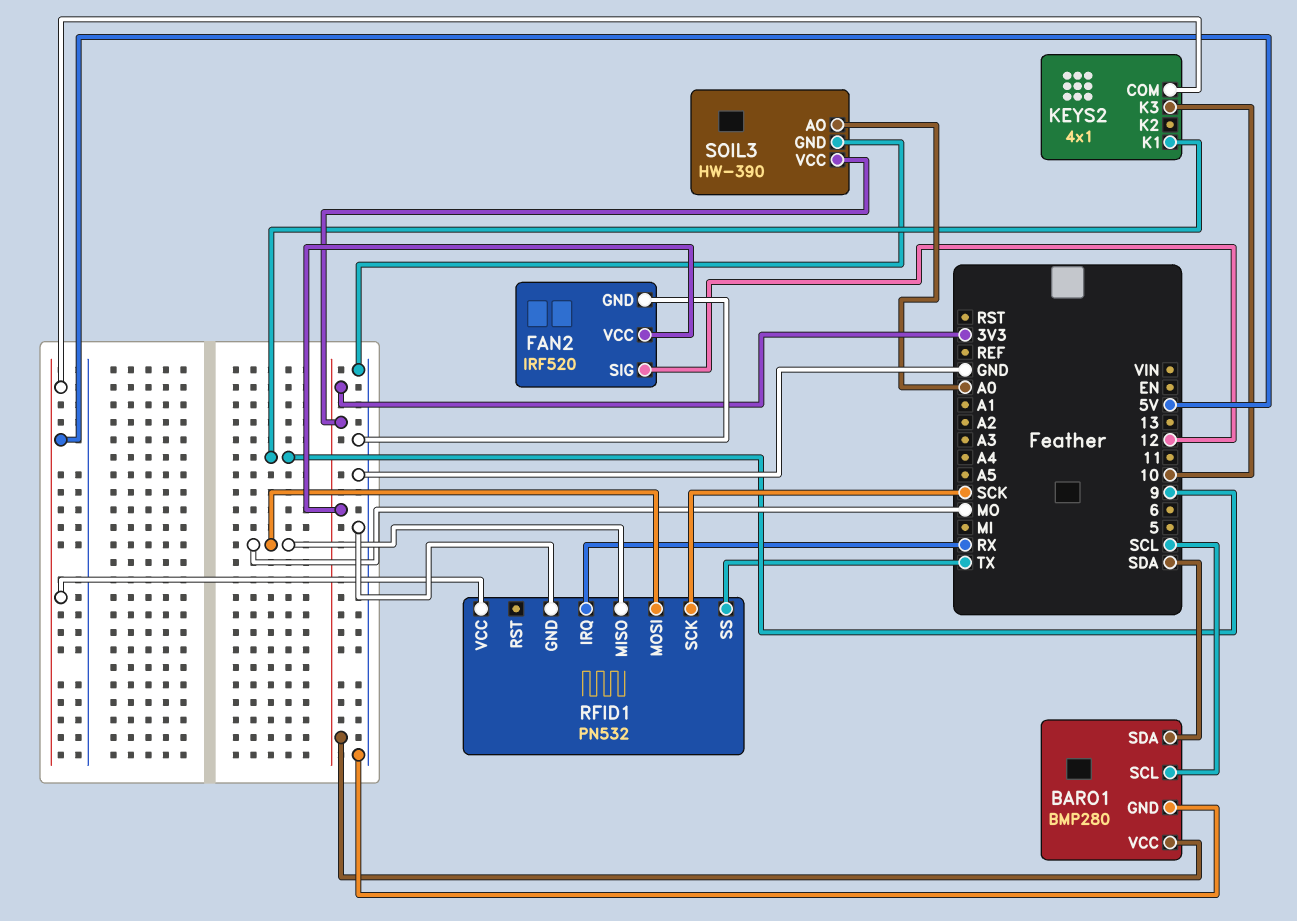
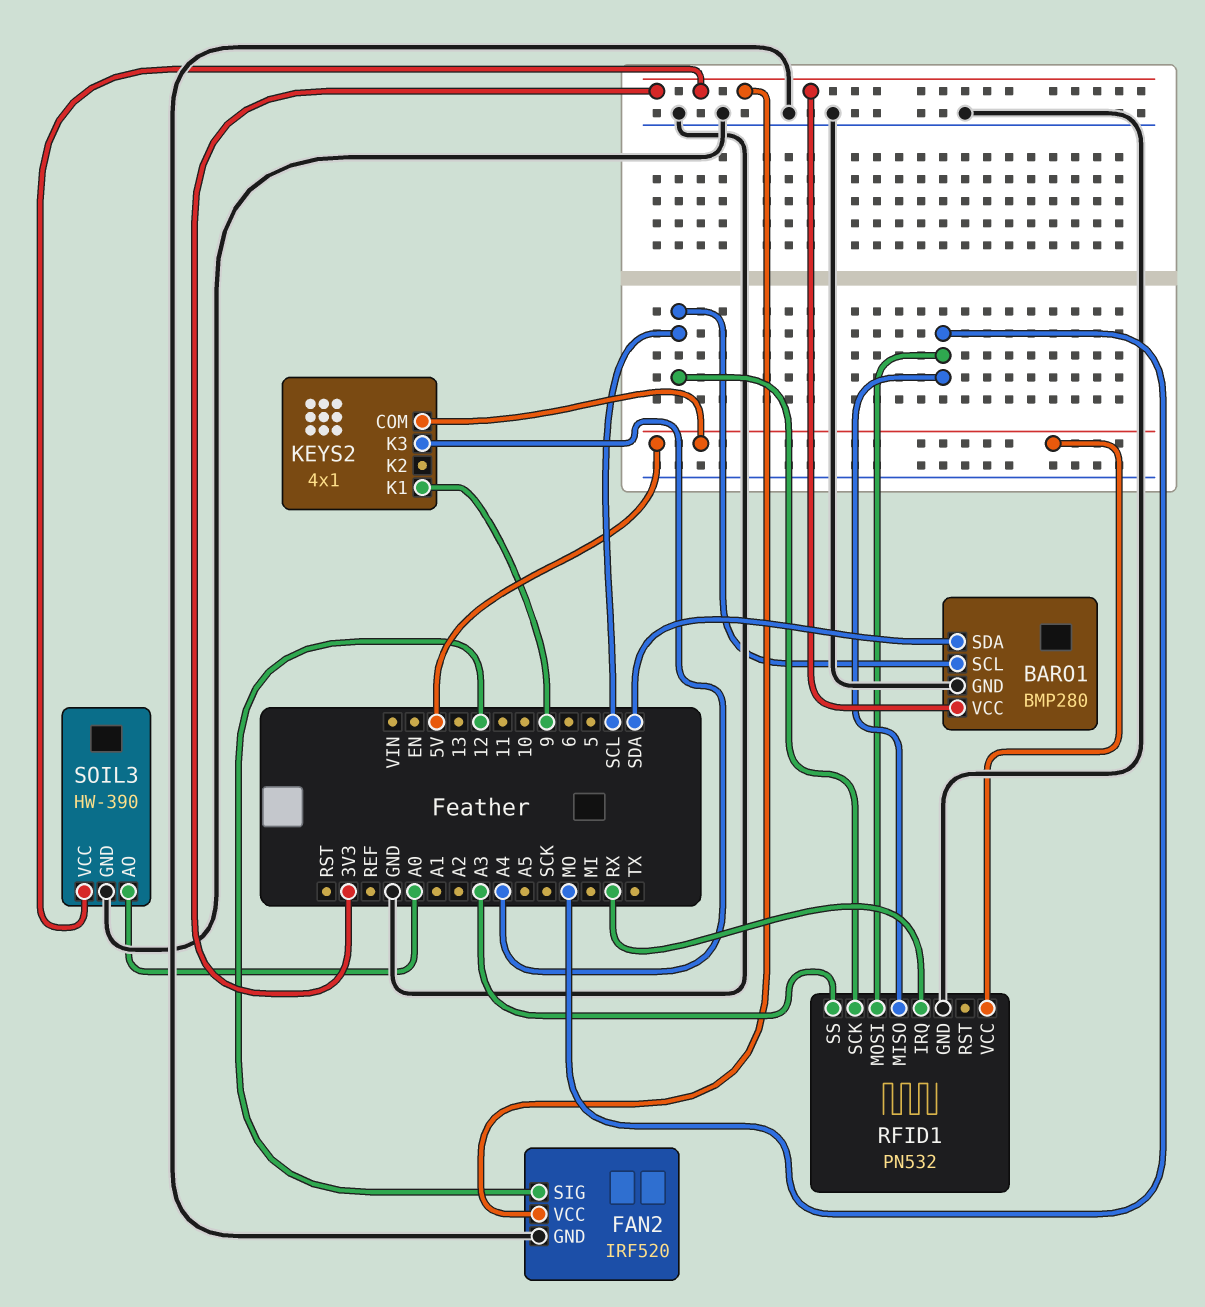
KEYS2 pin K3: 10 -> A4
RFID1 pin SCK: SCK -> SCL
RFID1 pin SS: TX -> A3

